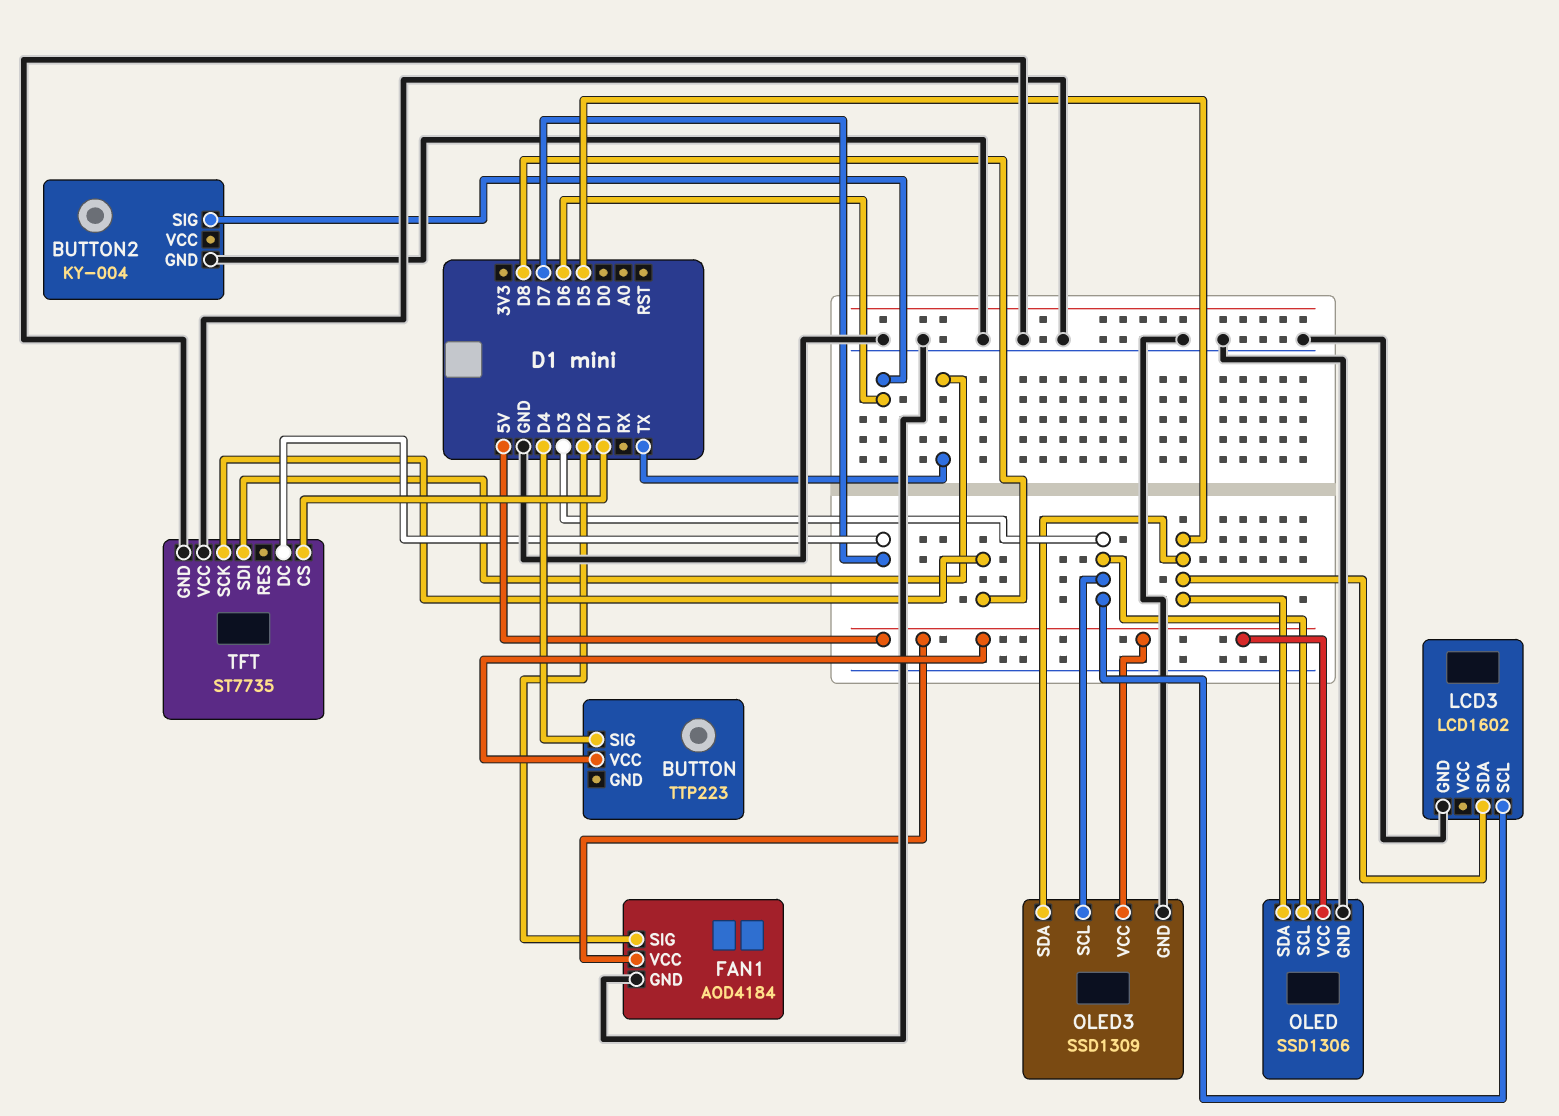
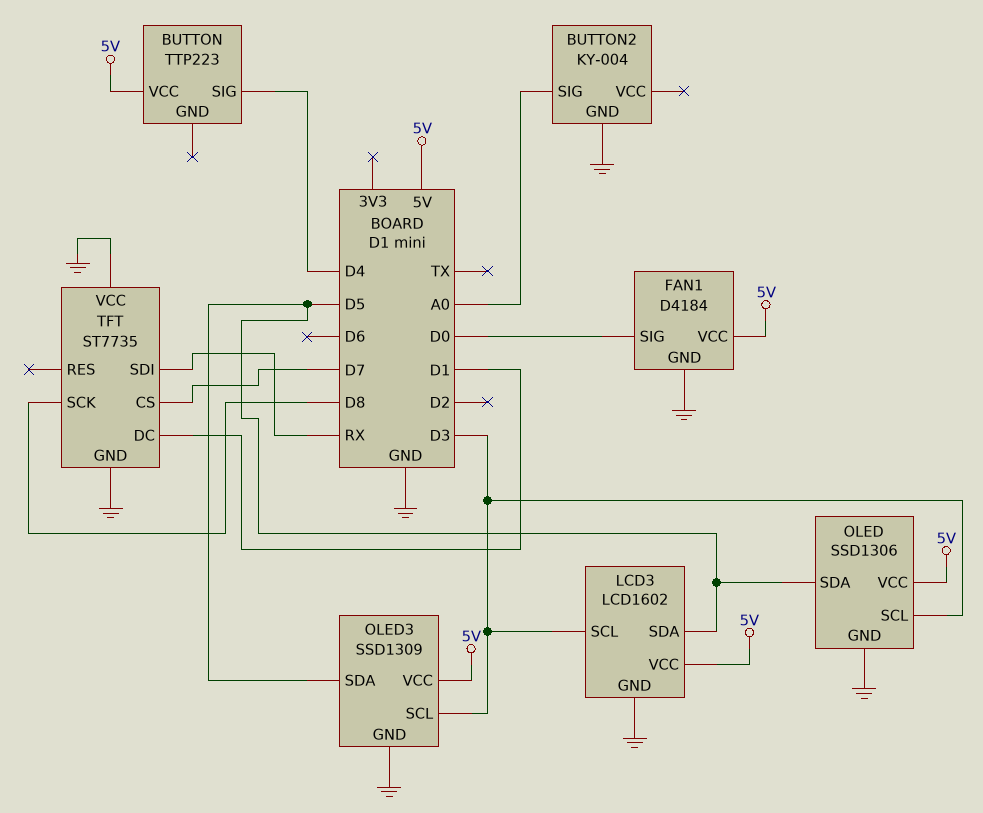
BUTTON2 pin SIG: D6 -> A0
FAN1: AOD4184 -> D4184
FAN1 pin SIG: D2 -> D0
LCD3 pin VCC: none -> 5V
TFT pin CS: D1 -> D7
TFT pin DC: D7 -> D1
TFT pin SDI: TX -> RX

